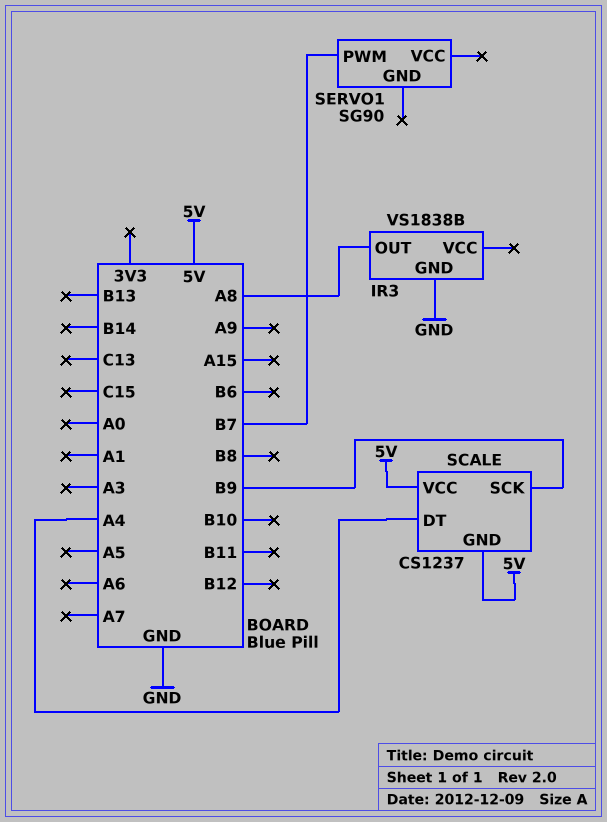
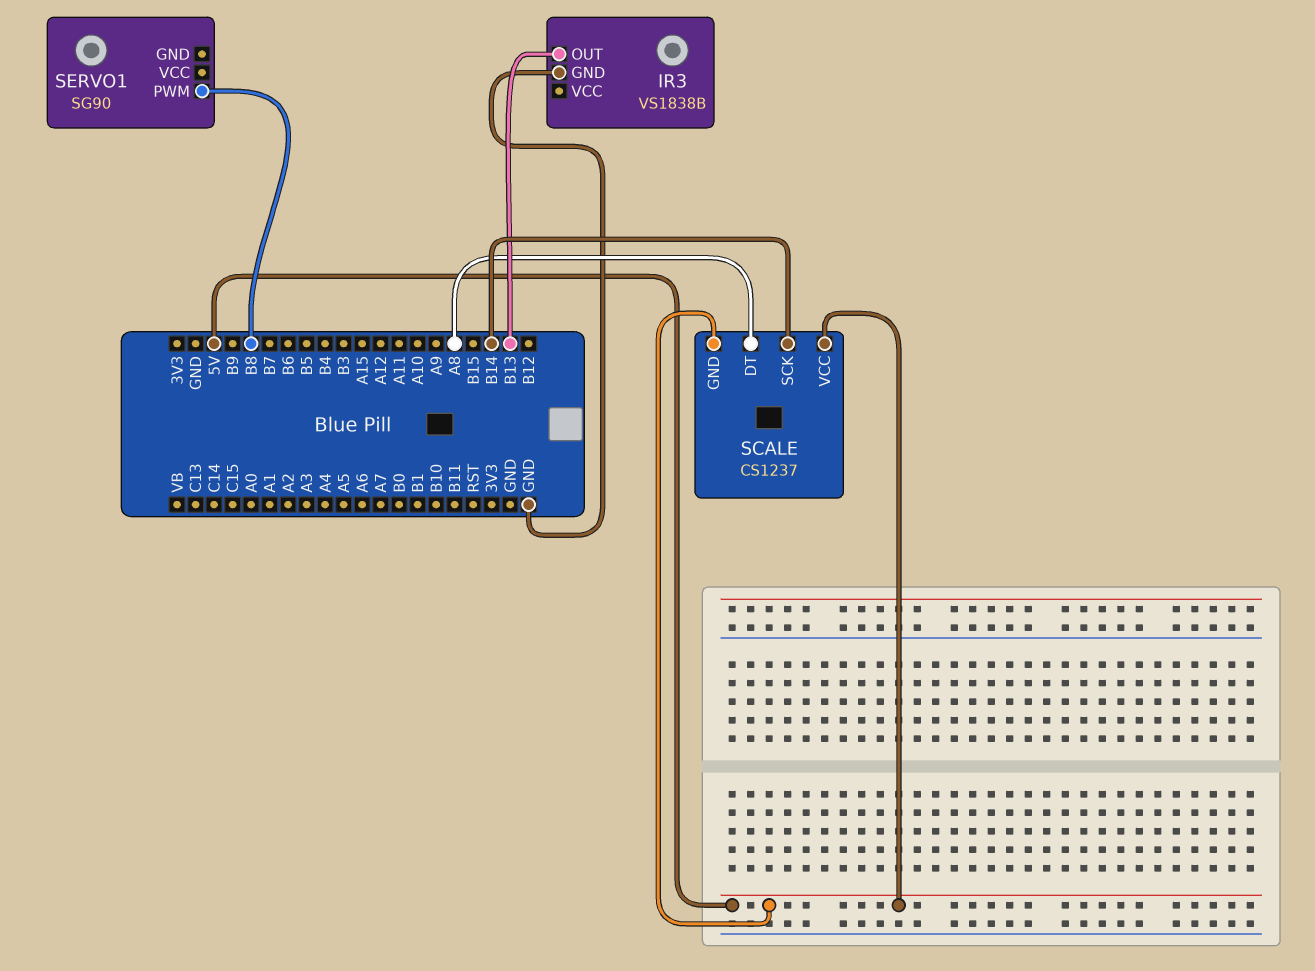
IR3 pin OUT: A8 -> B13
SCALE pin DT: A4 -> A8
SCALE pin SCK: B9 -> B14
SERVO1 pin PWM: B7 -> B8

